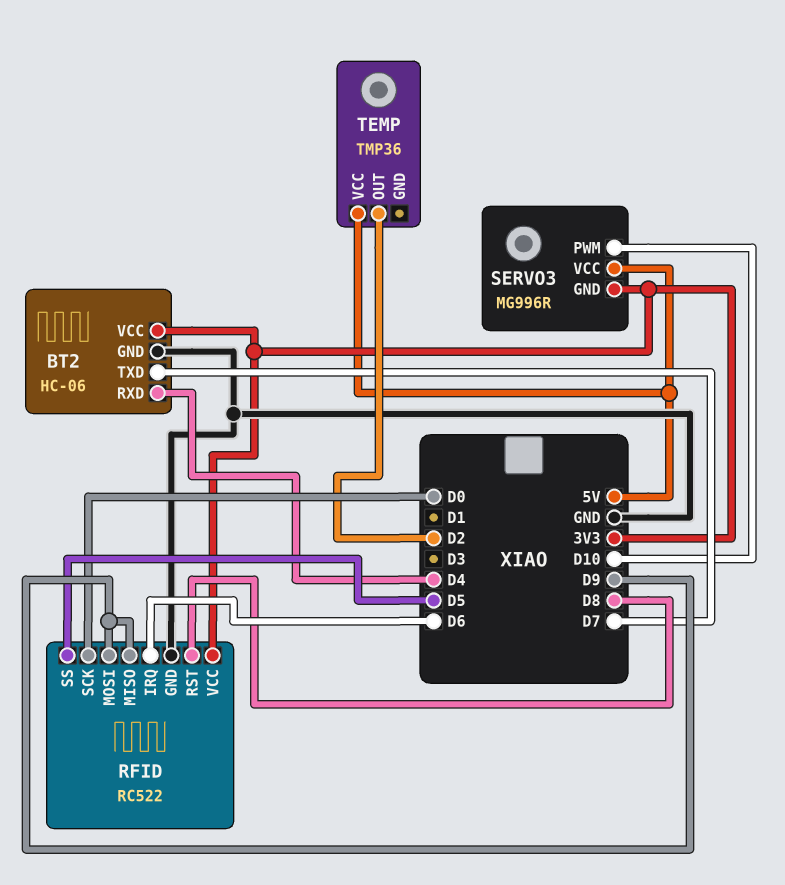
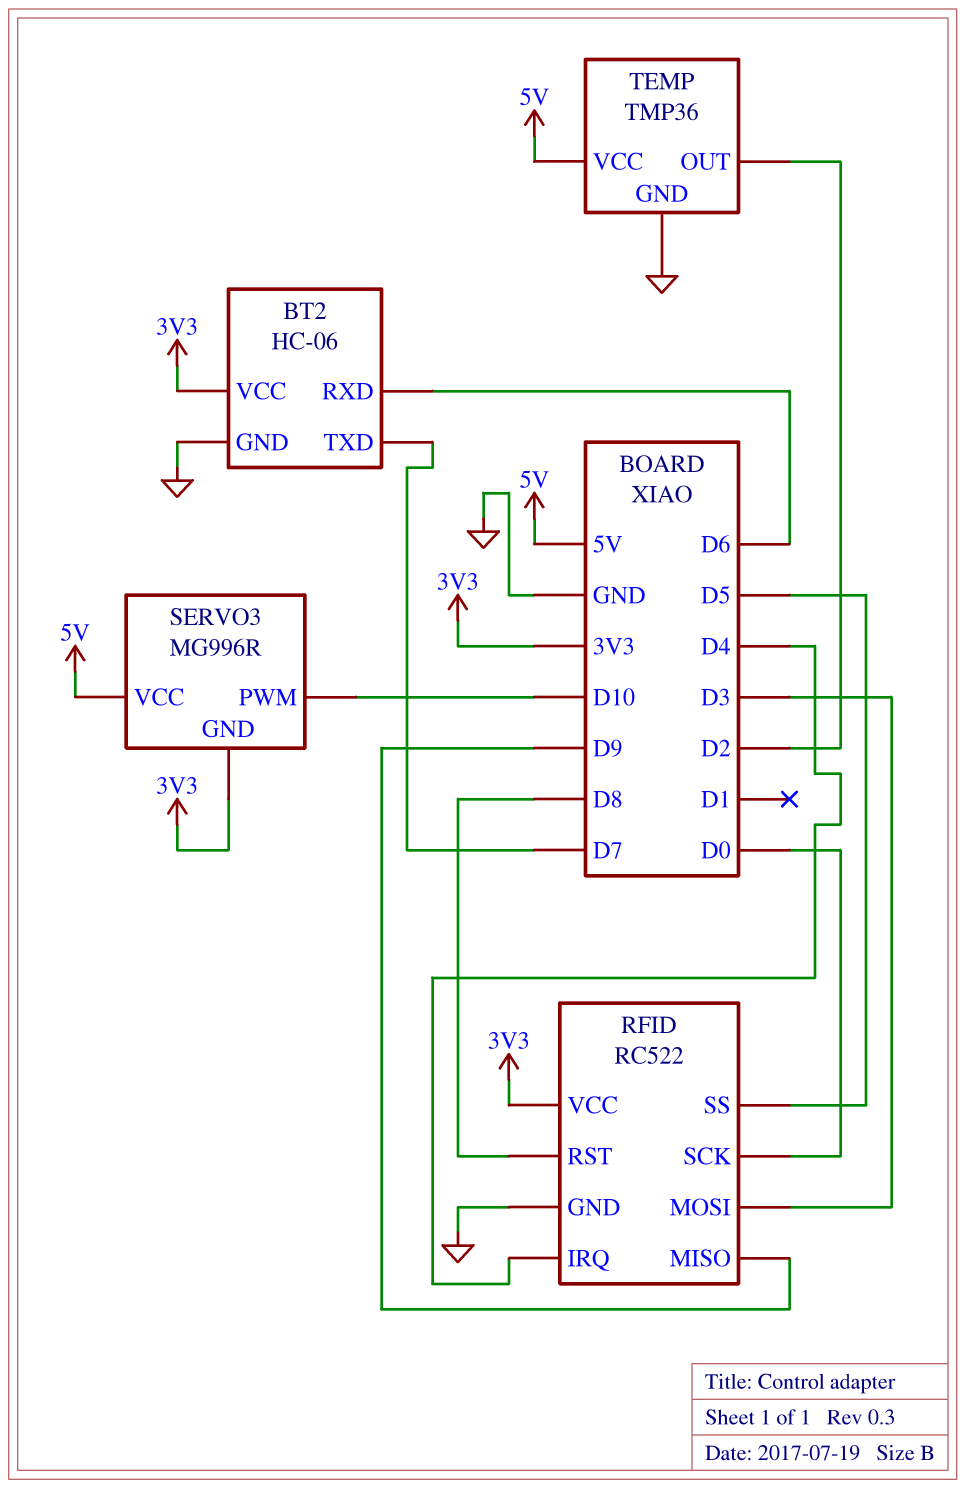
BT2 pin RXD: D4 -> D6
RFID pin IRQ: D6 -> D4
RFID pin MOSI: D9 -> D3
TEMP pin GND: none -> GND

